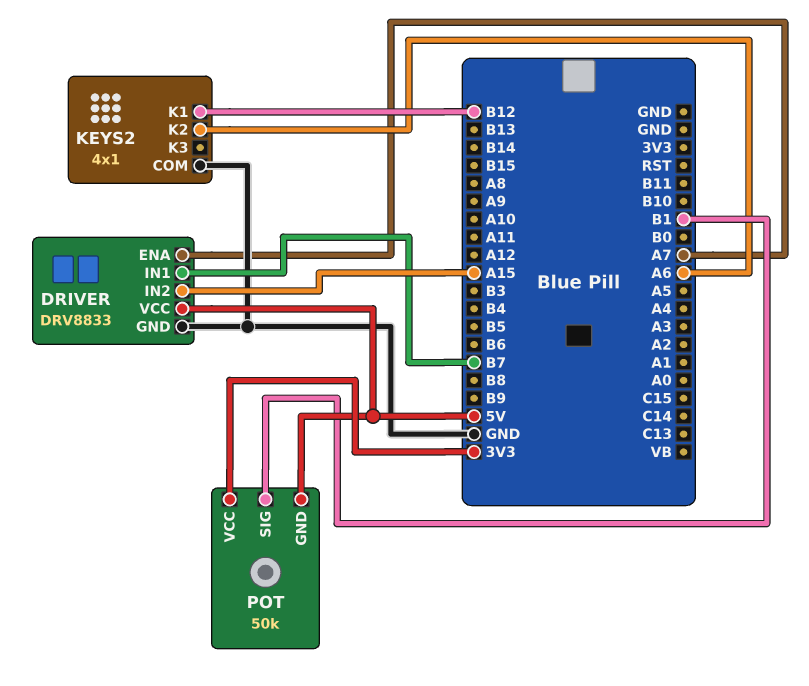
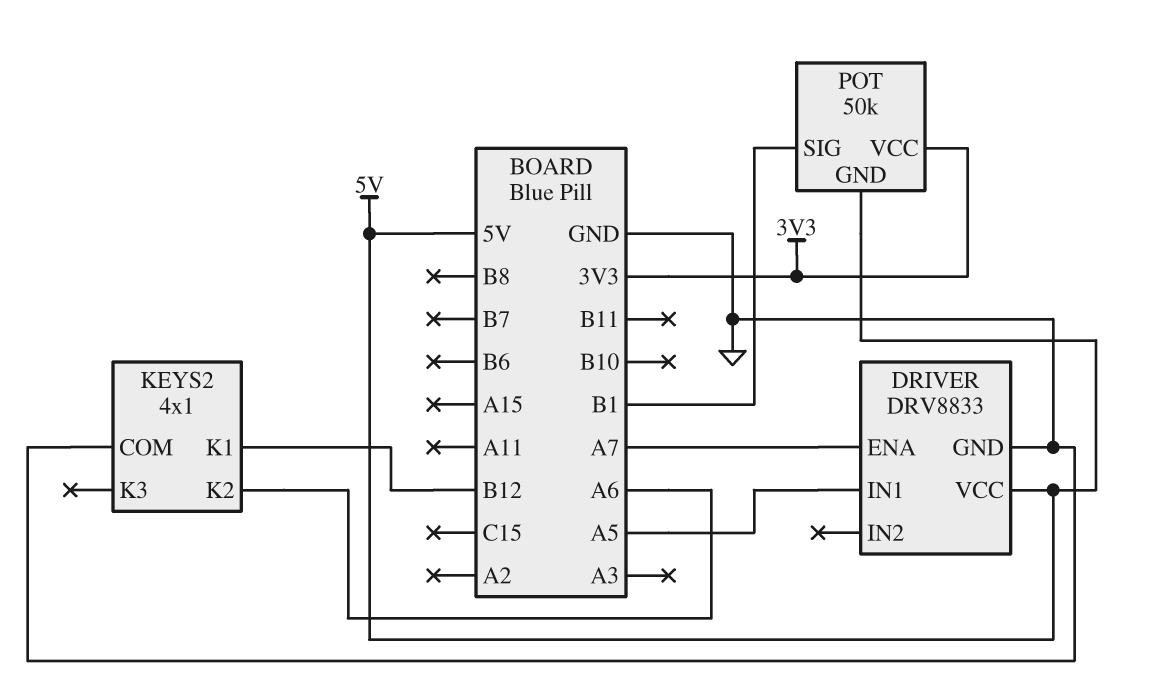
DRIVER pin IN1: B7 -> A5
DRIVER pin IN2: A15 -> none

